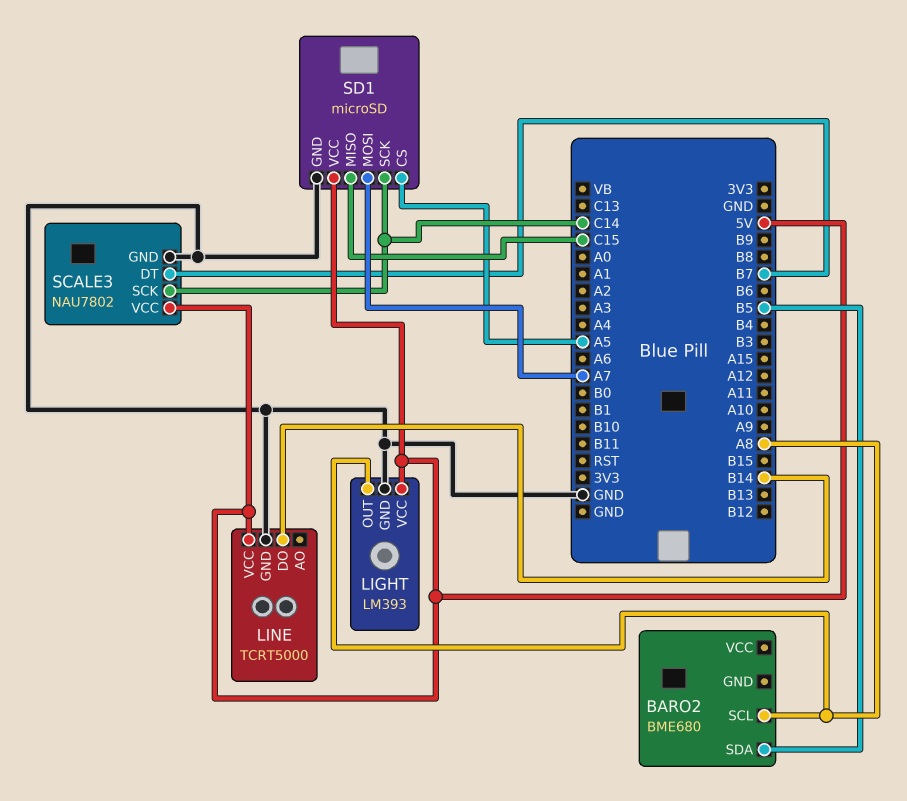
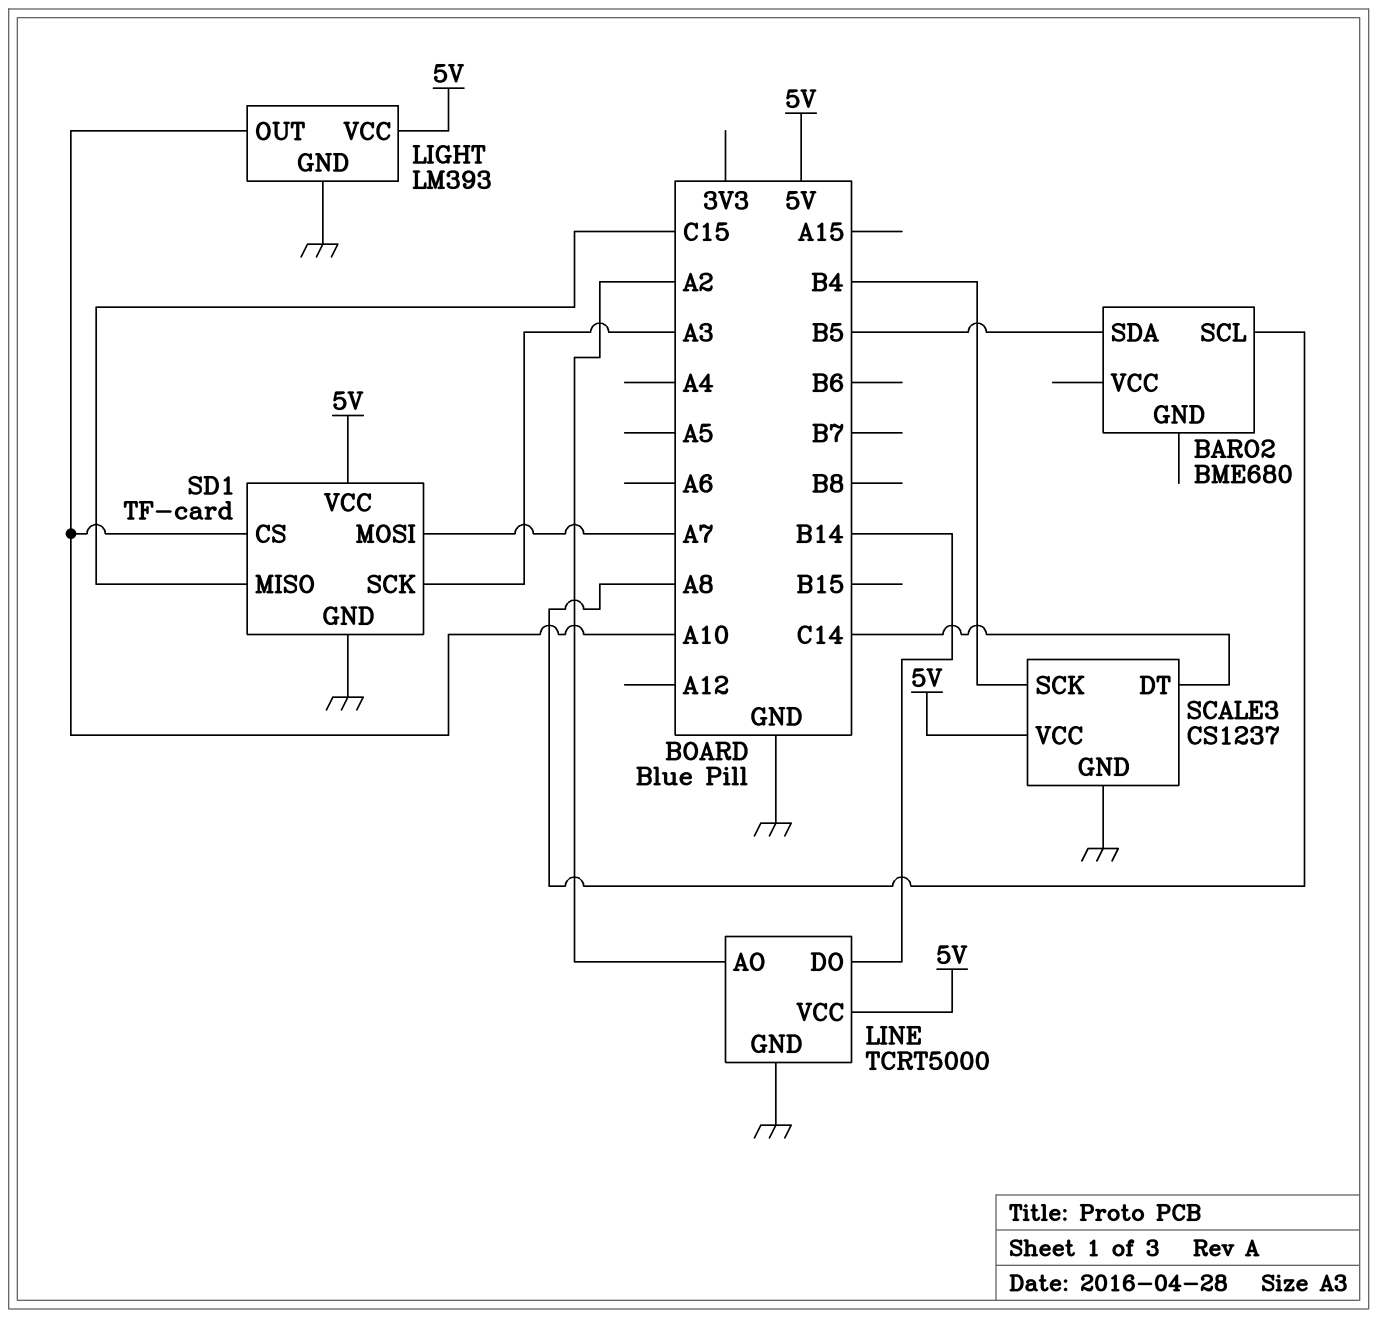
LIGHT pin OUT: A8 -> A10
LINE pin AO: none -> A2
SCALE3: NAU7802 -> CS1237
SCALE3 pin DT: B7 -> C14
SCALE3 pin SCK: C14 -> B4
SD1: microSD -> TF-card
SD1 pin CS: A5 -> A10
SD1 pin SCK: C14 -> A3

